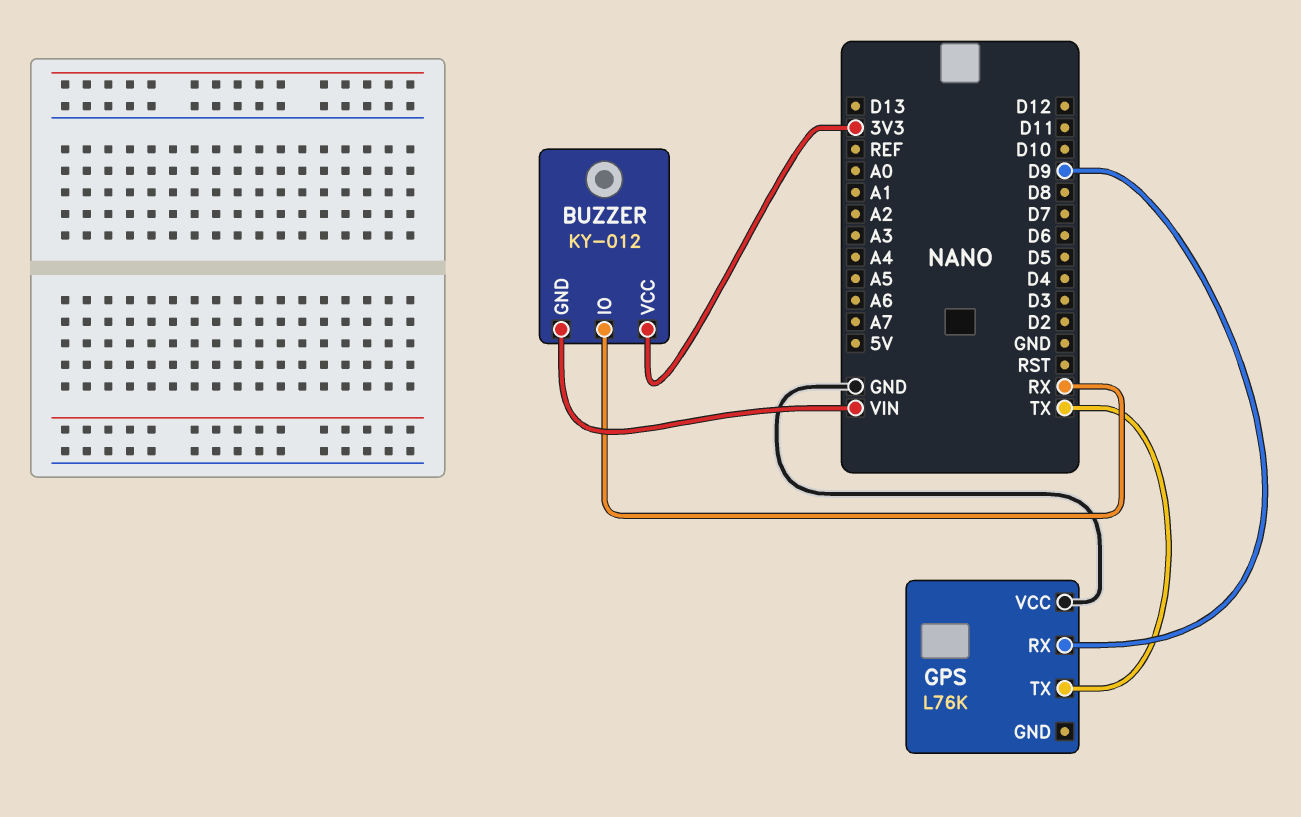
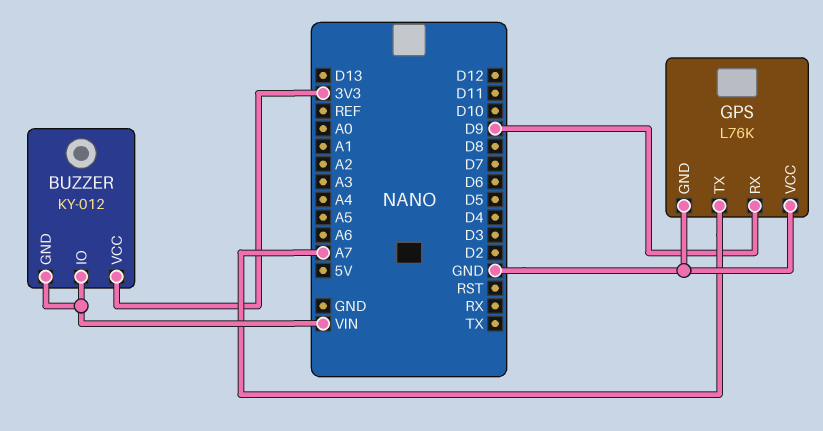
BUZZER pin IO: RX -> VIN
GPS pin GND: none -> GND
GPS pin TX: TX -> A7

